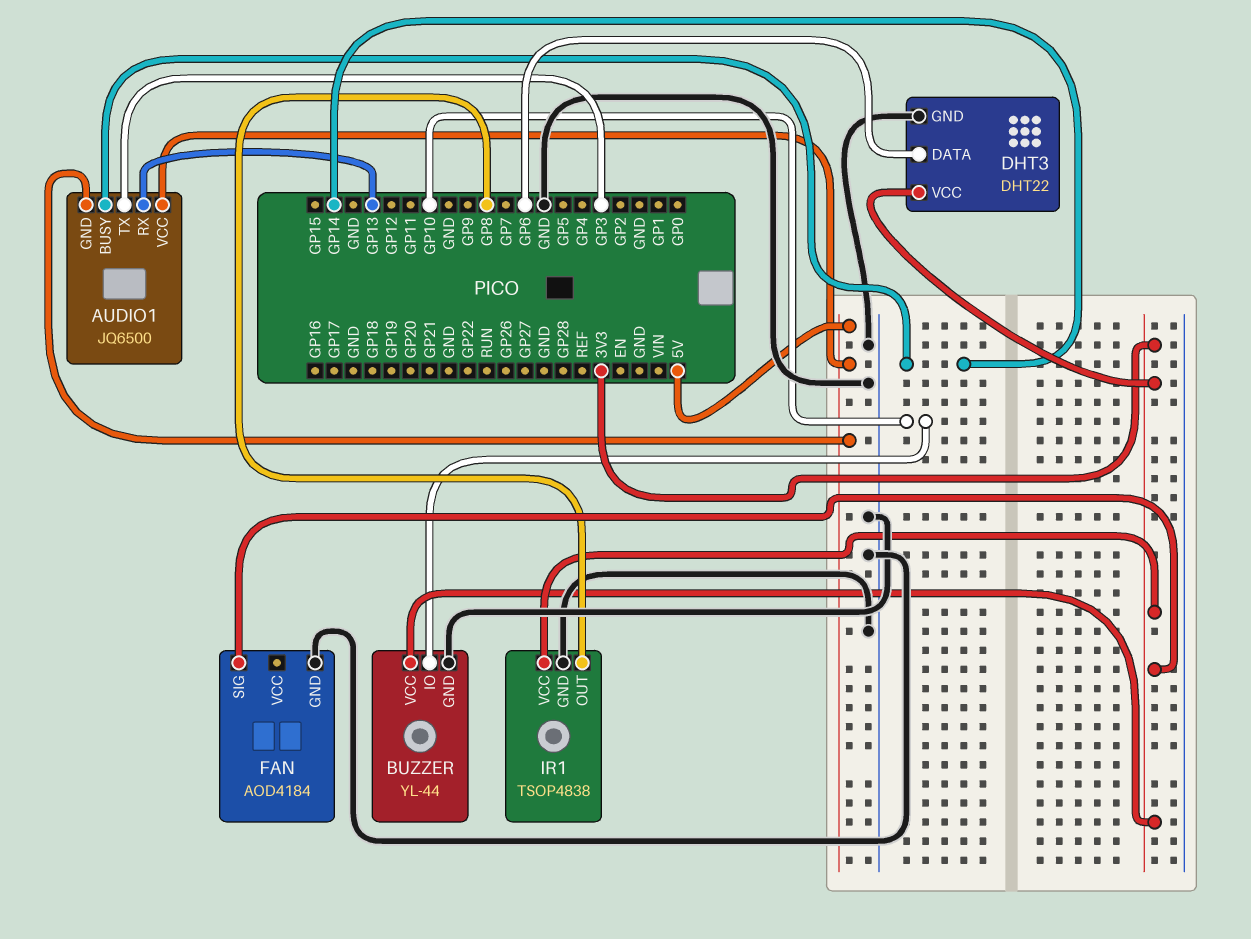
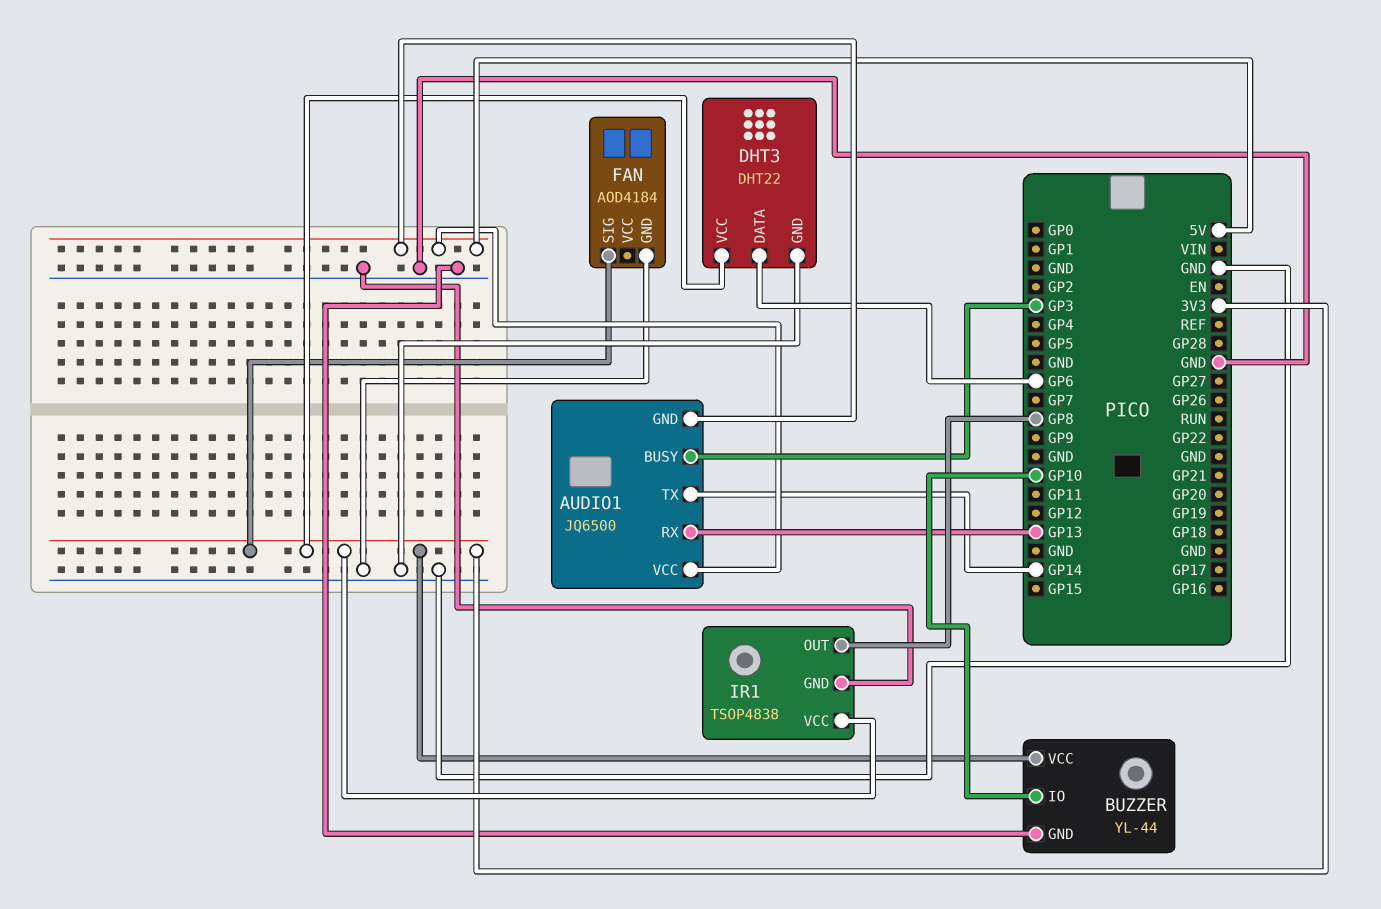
AUDIO1 pin BUSY: GP14 -> GP3
AUDIO1 pin TX: GP3 -> GP14

